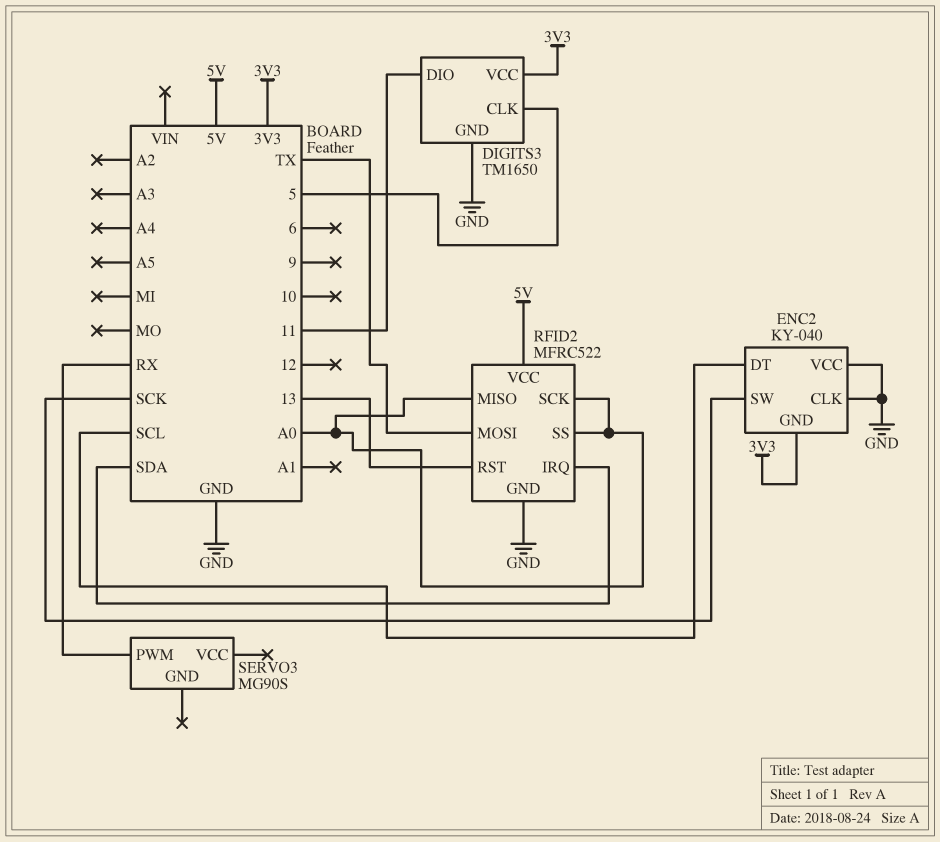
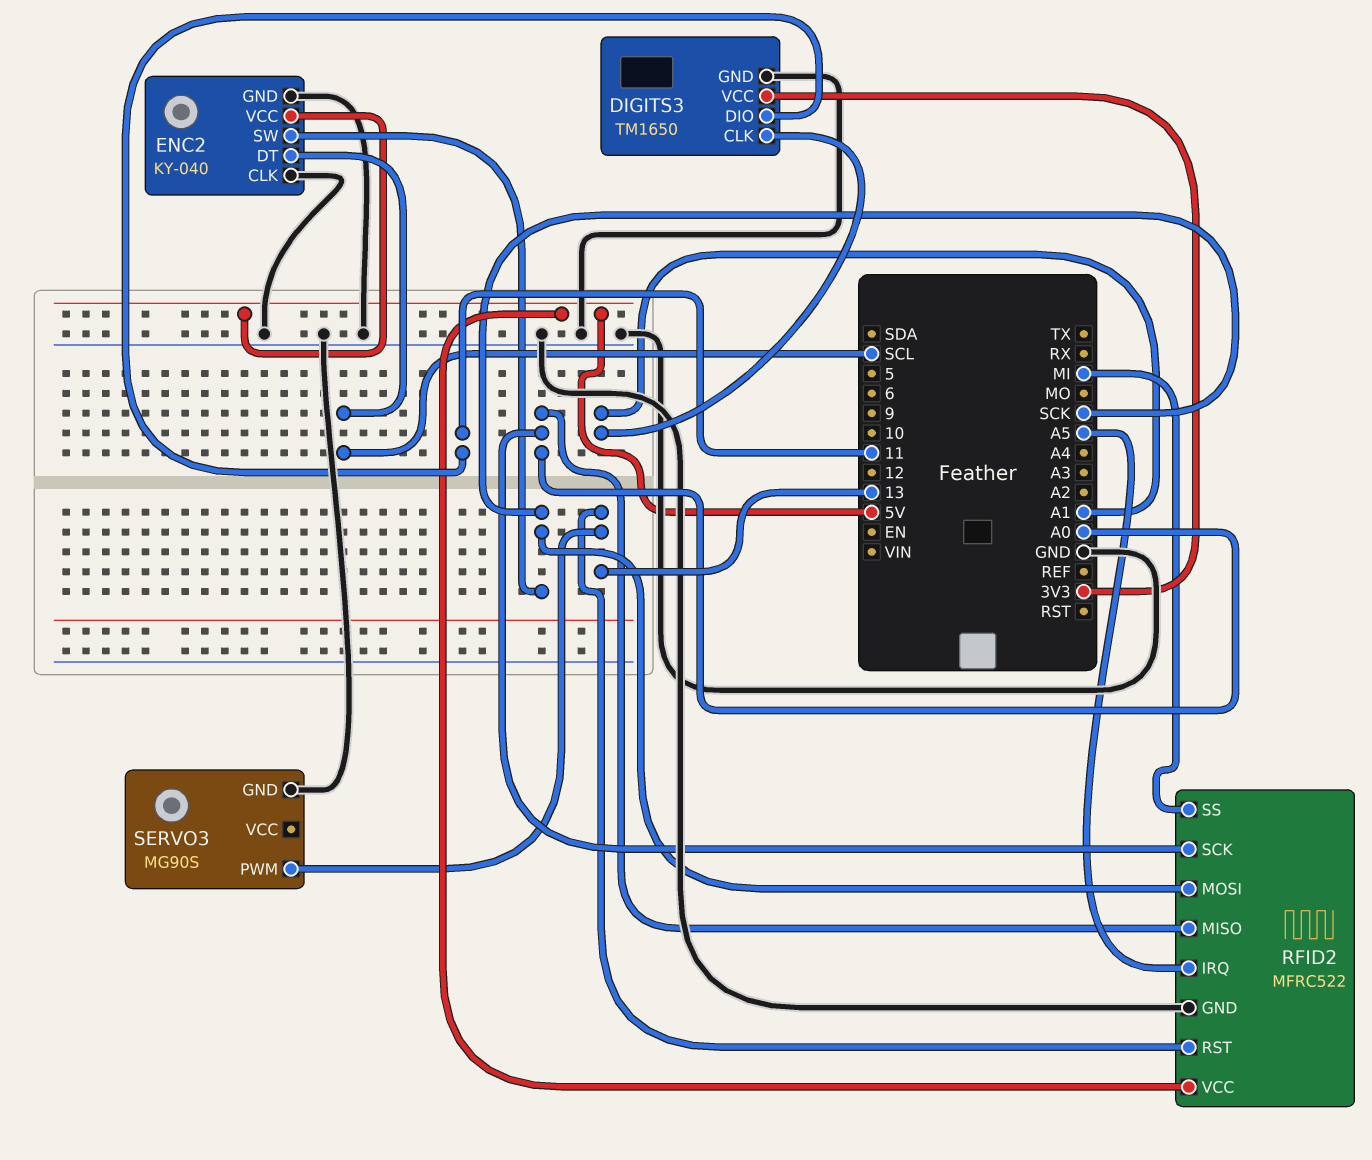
DIGITS3 pin CLK: 5 -> A1
ENC2 pin GND: 3V3 -> GND
ENC2 pin VCC: GND -> 5V
RFID2 pin IRQ: SDA -> A5
RFID2 pin MOSI: TX -> SCK
RFID2 pin SS: A0 -> MI
SERVO3 pin GND: none -> GND
SERVO3 pin PWM: RX -> 13

